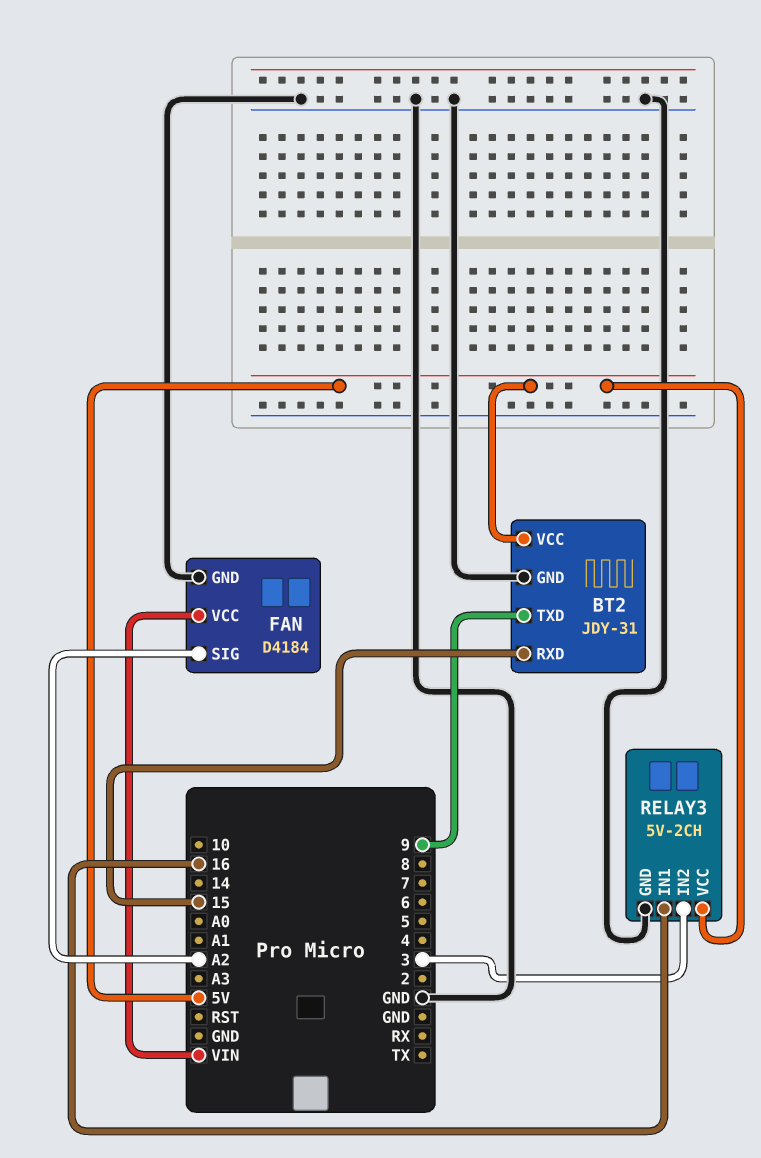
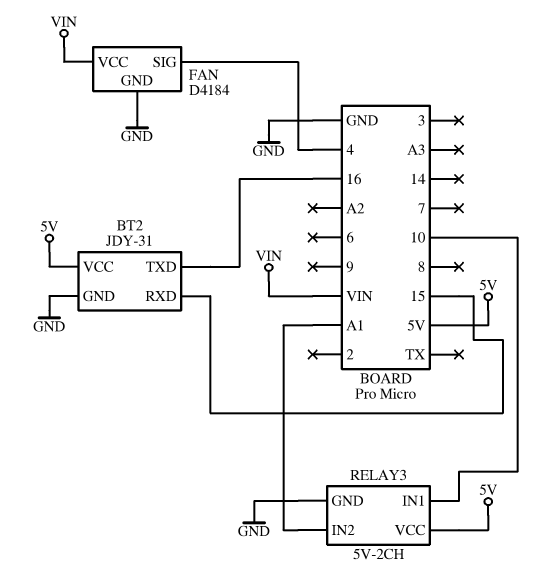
BT2 pin TXD: 9 -> 16
FAN pin SIG: A2 -> 4
RELAY3 pin IN1: 16 -> 10
RELAY3 pin IN2: 3 -> A1

